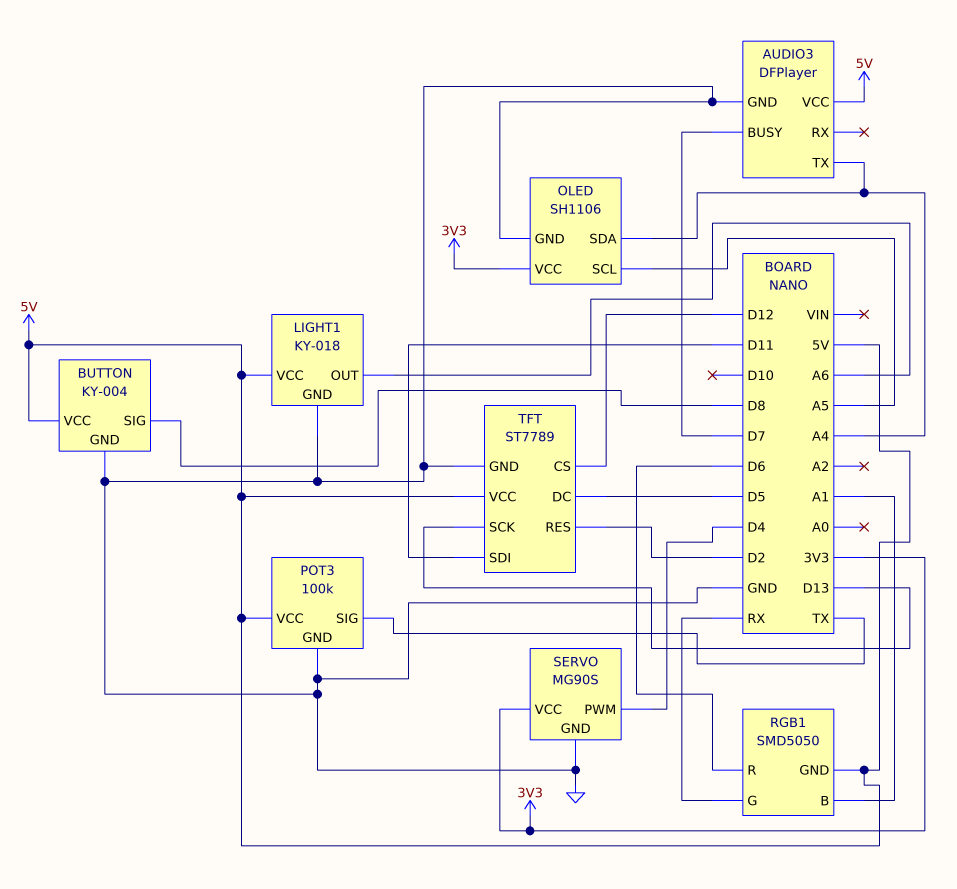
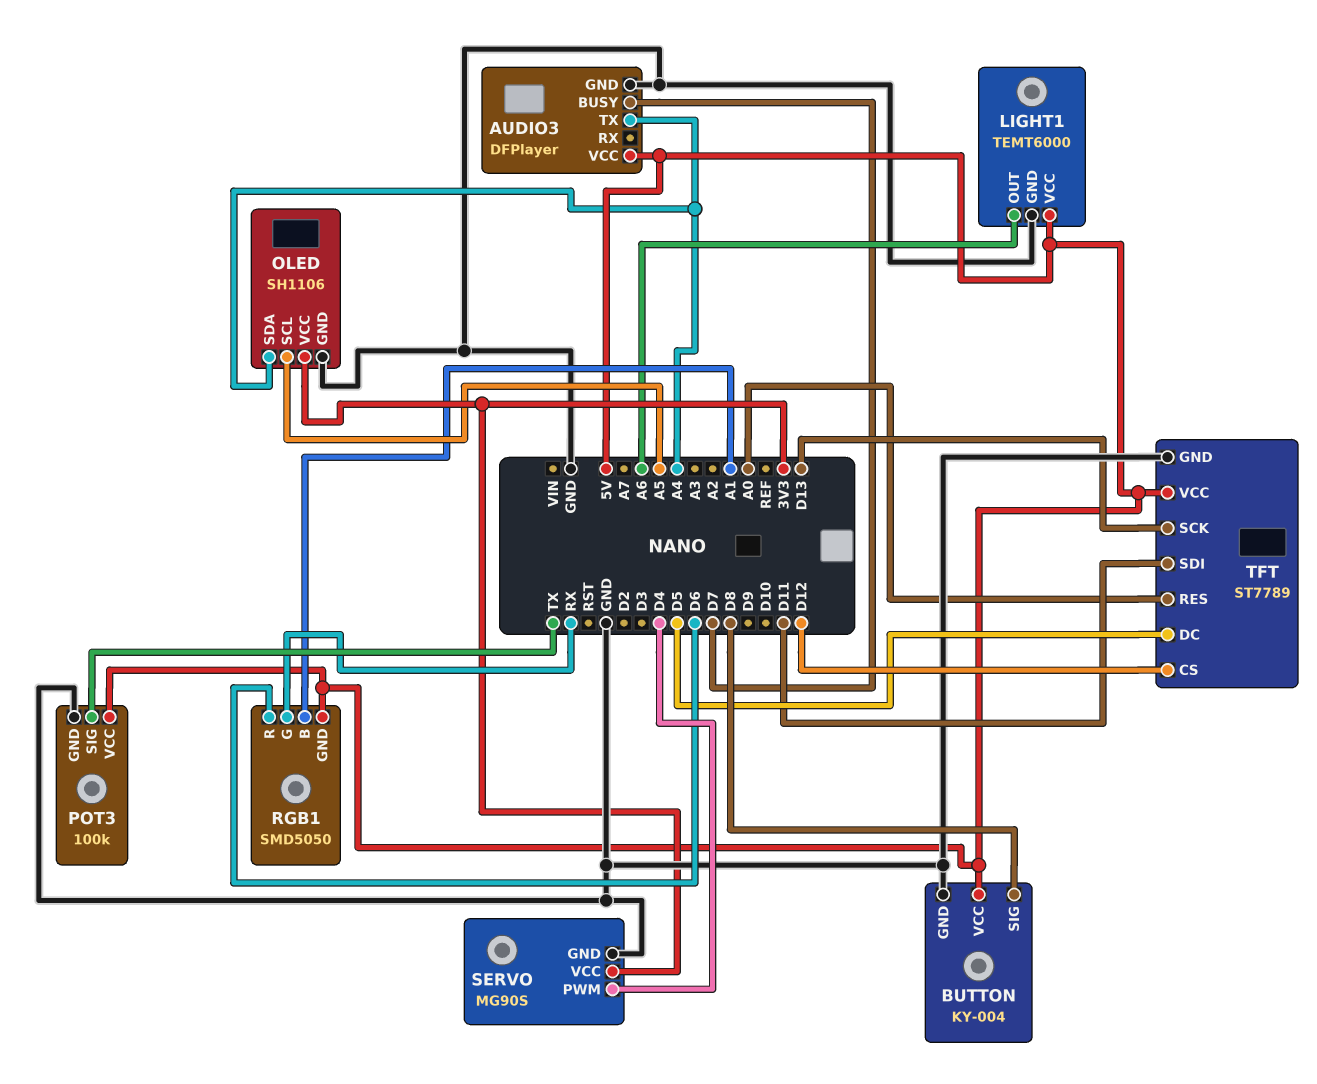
LIGHT1: KY-018 -> TEMT6000
TFT pin RES: D2 -> A0

